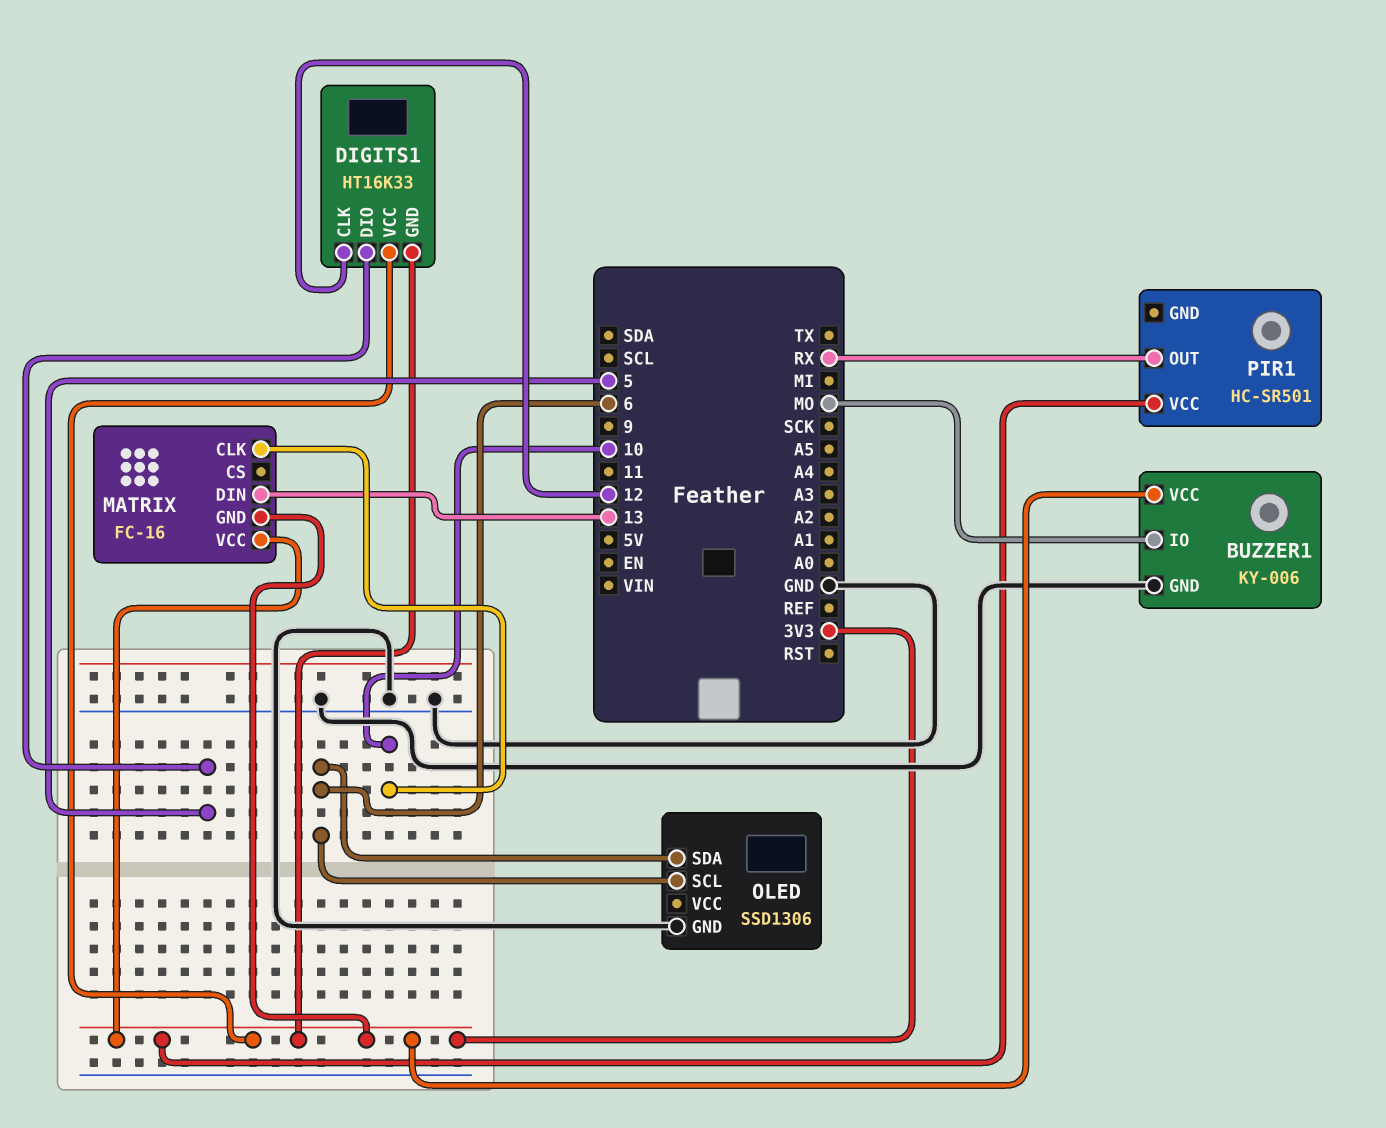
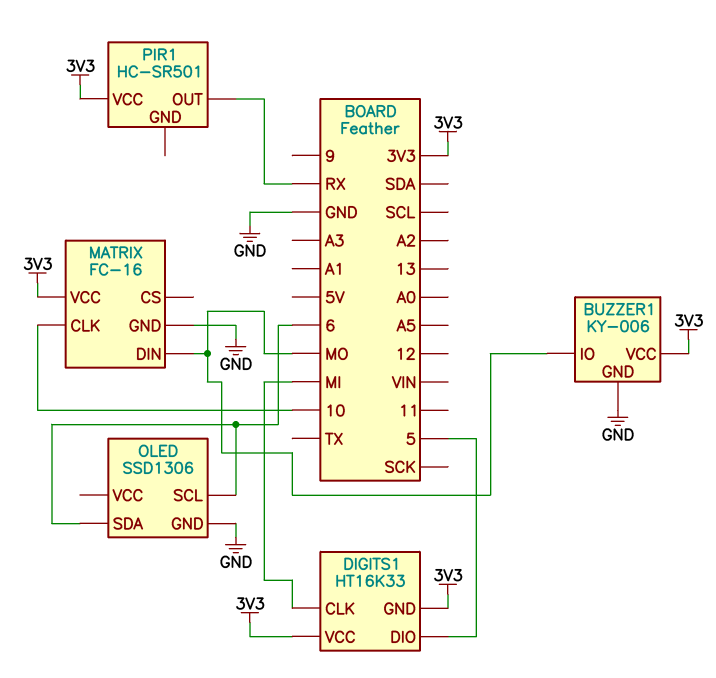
DIGITS1 pin CLK: 12 -> MI
MATRIX pin DIN: 13 -> MO
MATRIX pin GND: 3V3 -> GND

